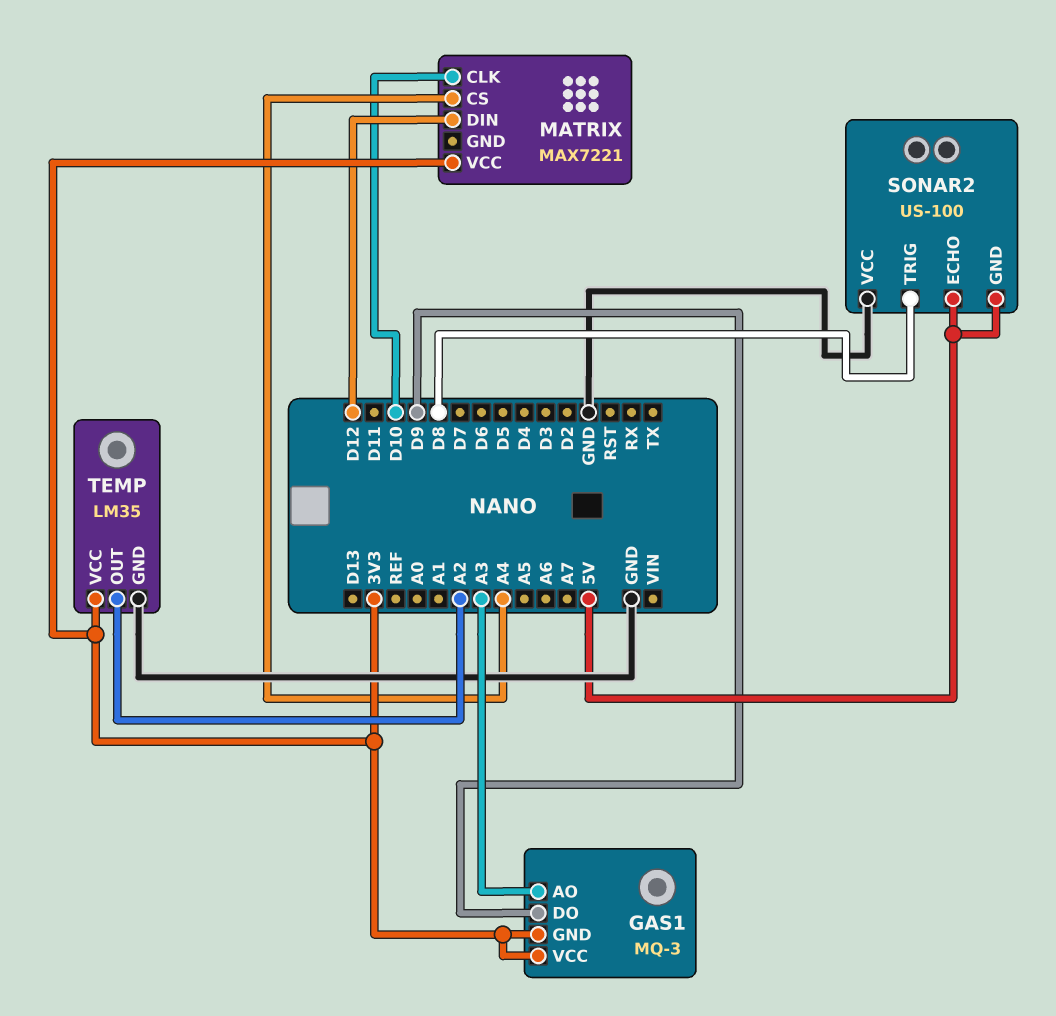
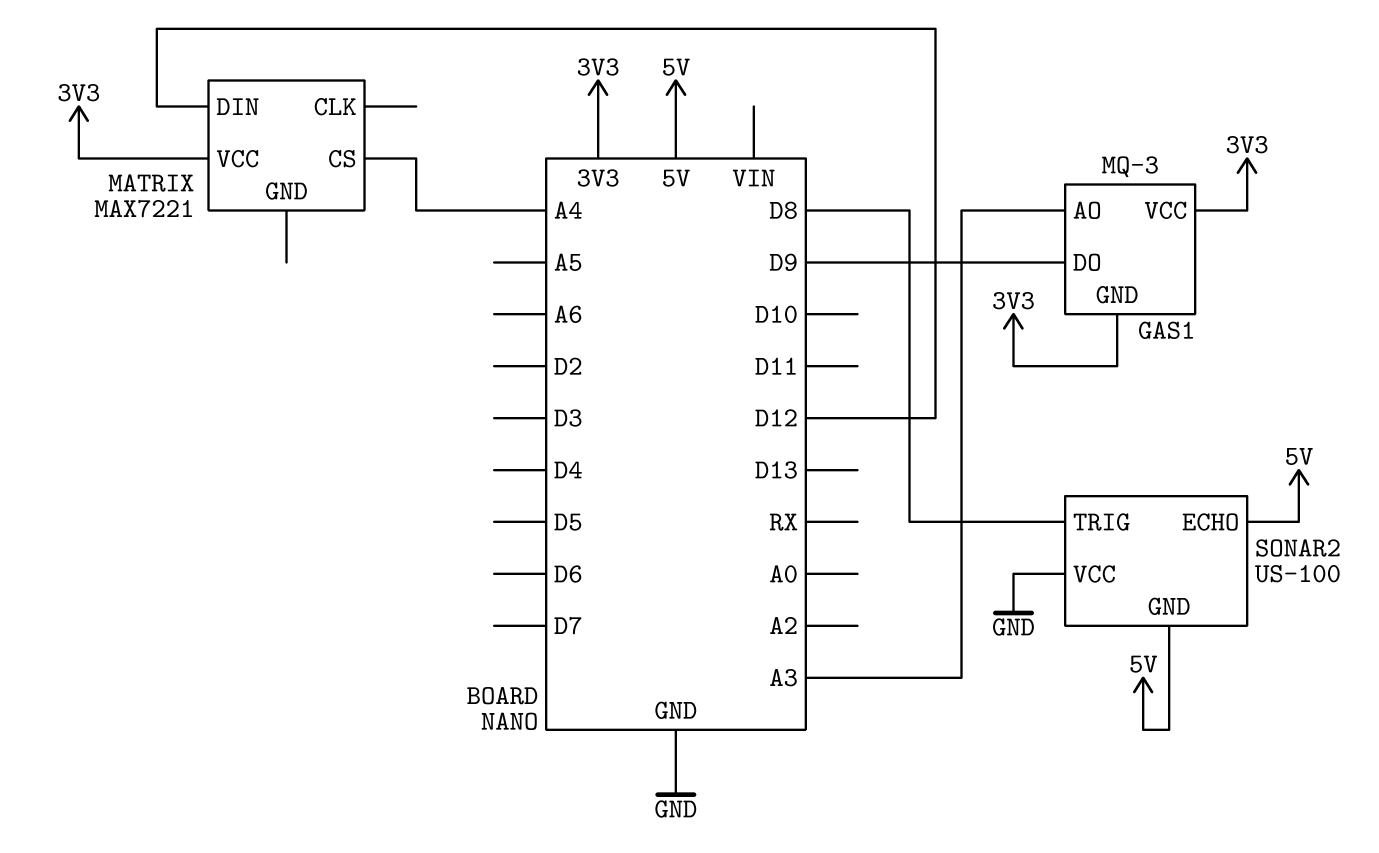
MATRIX pin CLK: D10 -> none
TEMP: LM35 -> none
TEMP pin GND: GND -> none
TEMP pin OUT: A2 -> none
TEMP pin VCC: 3V3 -> none

